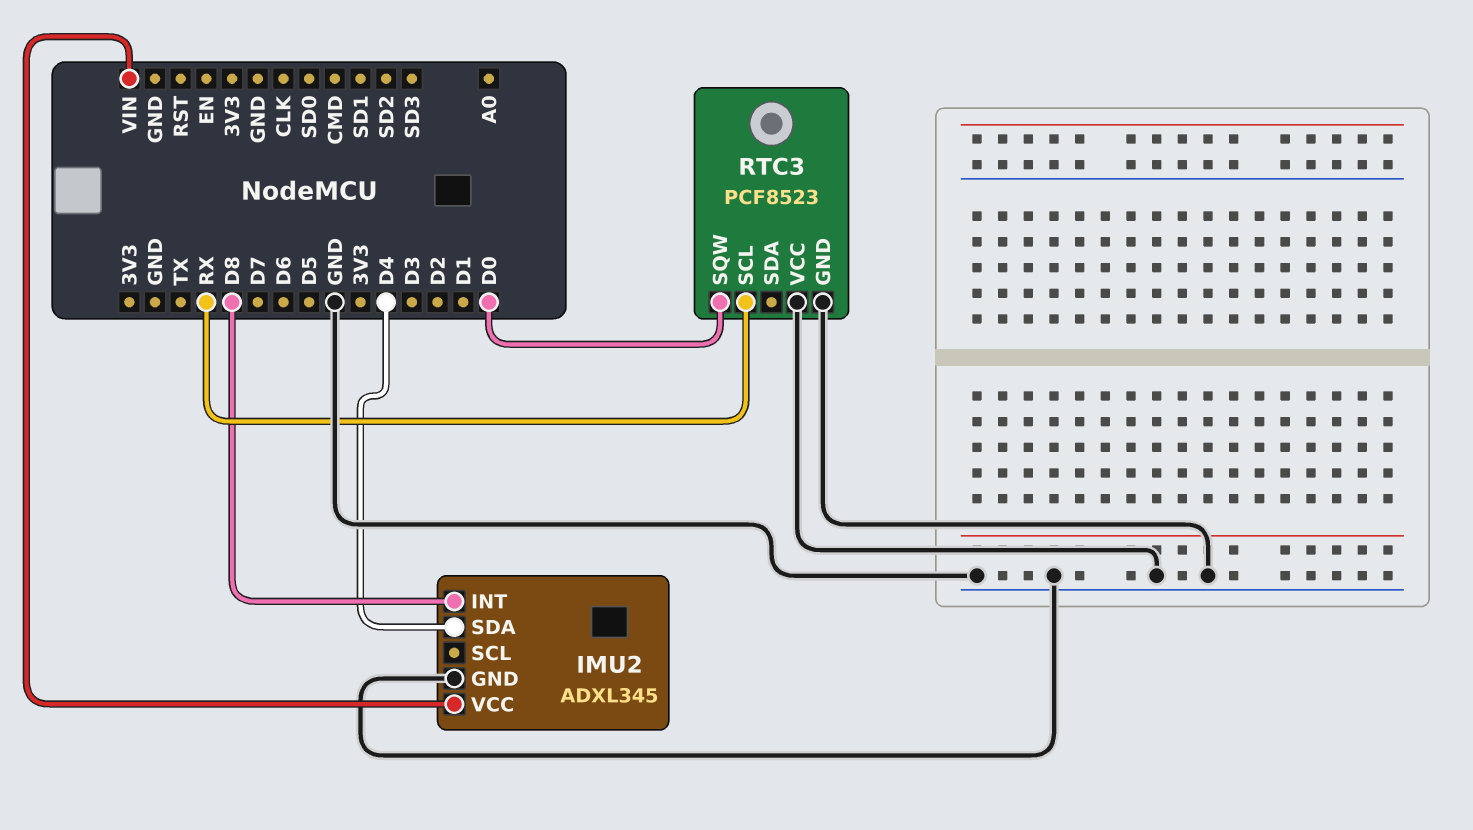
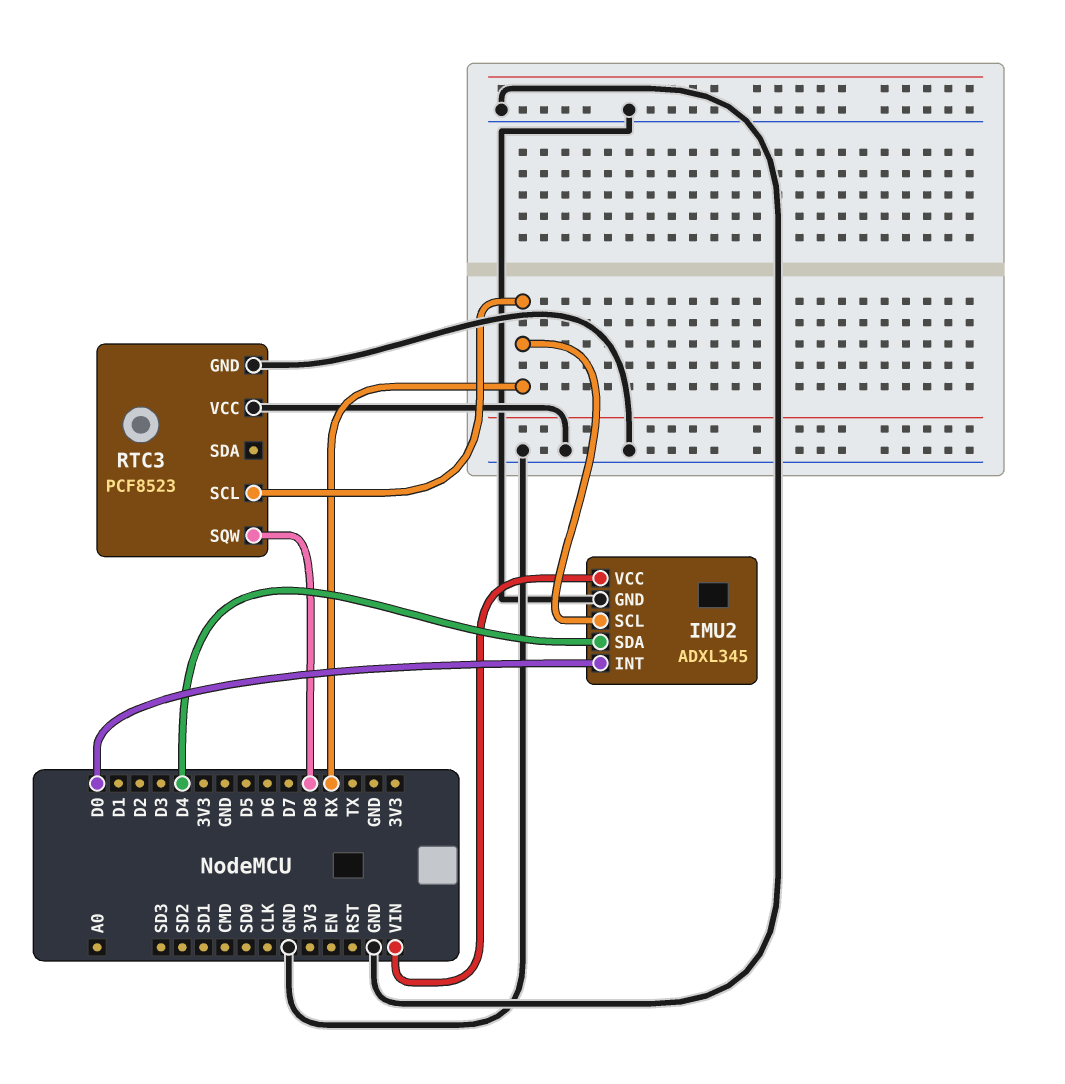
IMU2 pin INT: D8 -> D0
IMU2 pin SCL: none -> RX
RTC3 pin SQW: D0 -> D8

